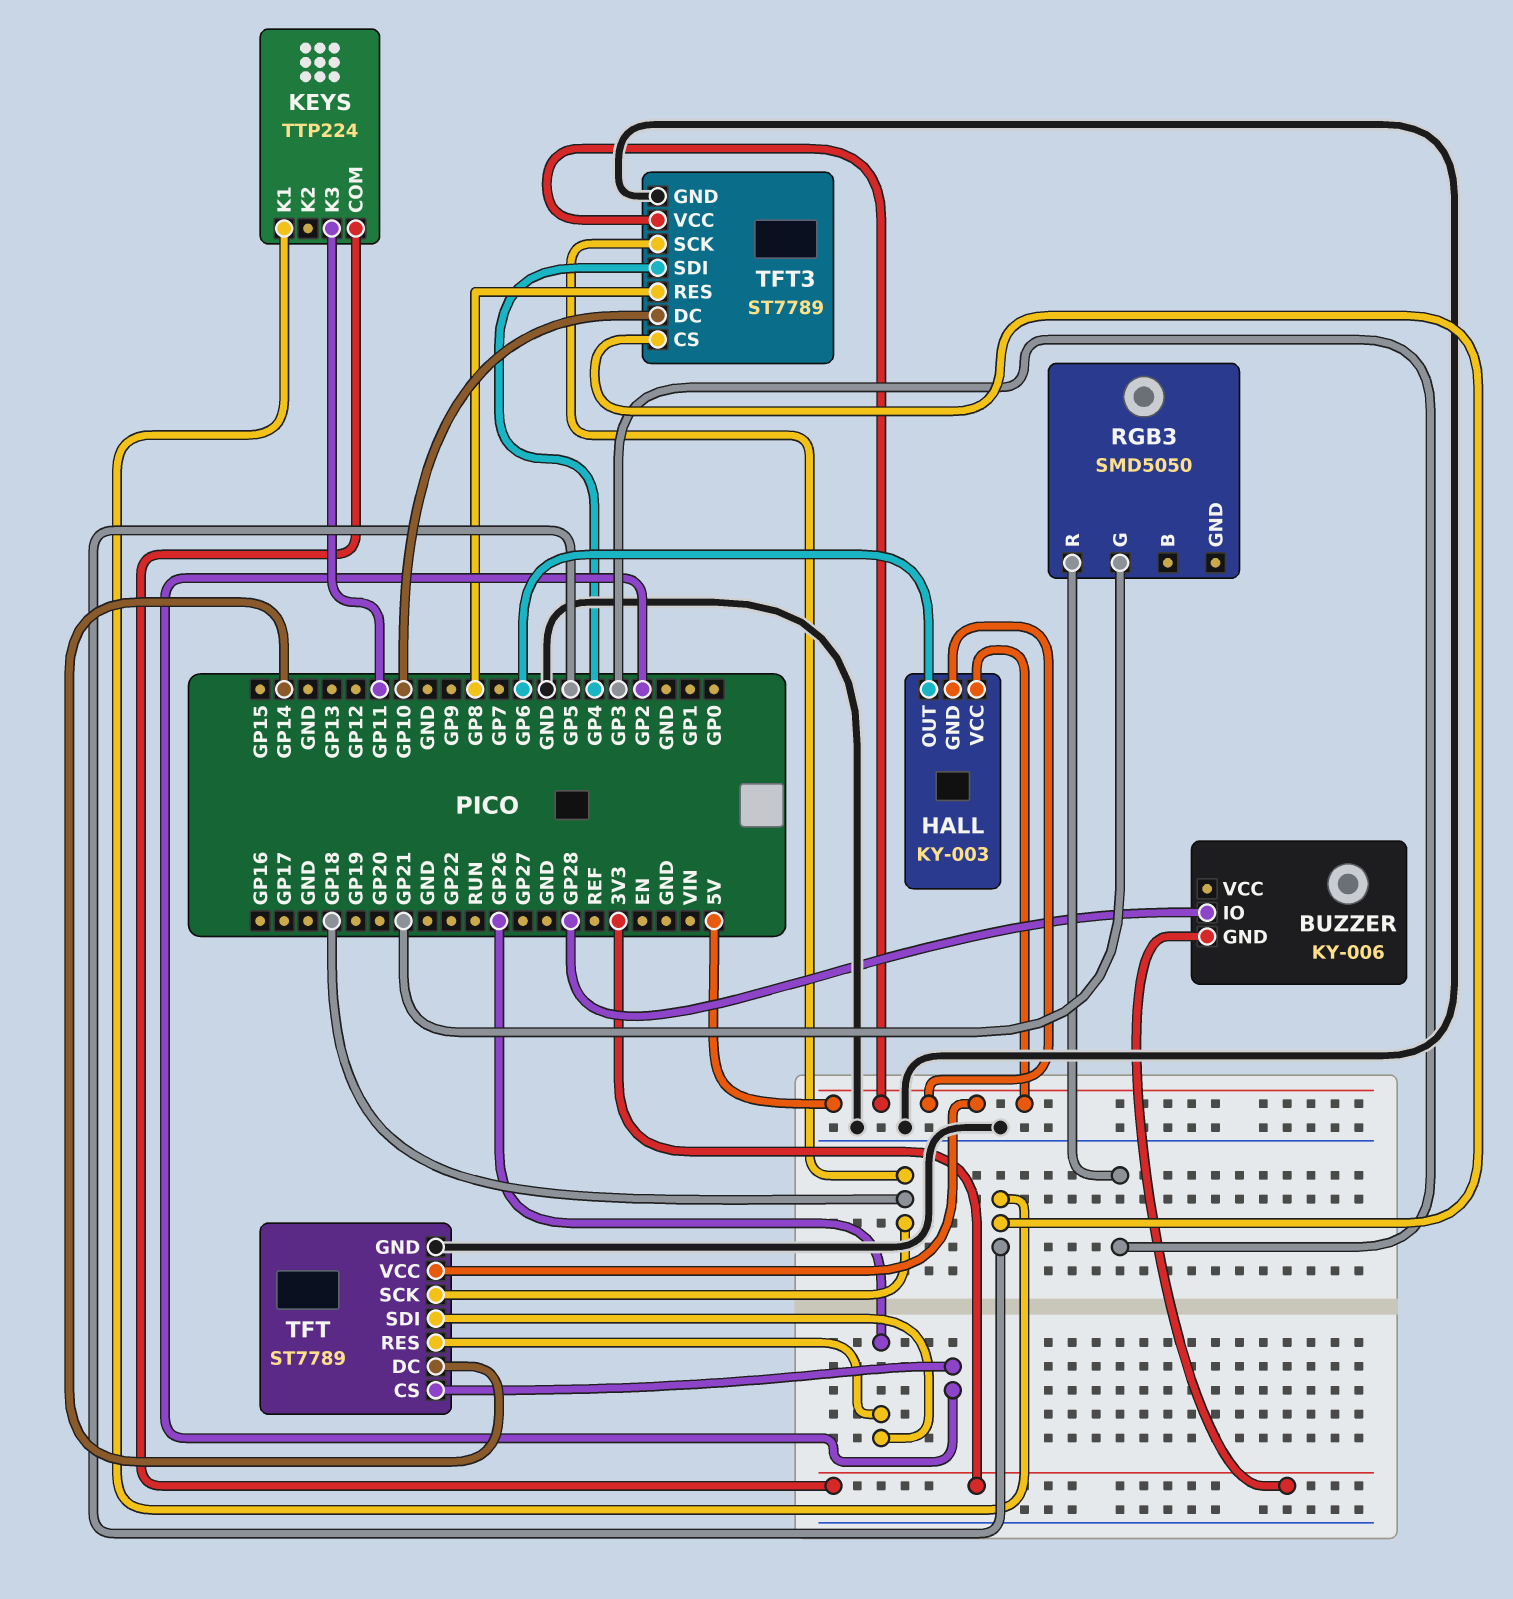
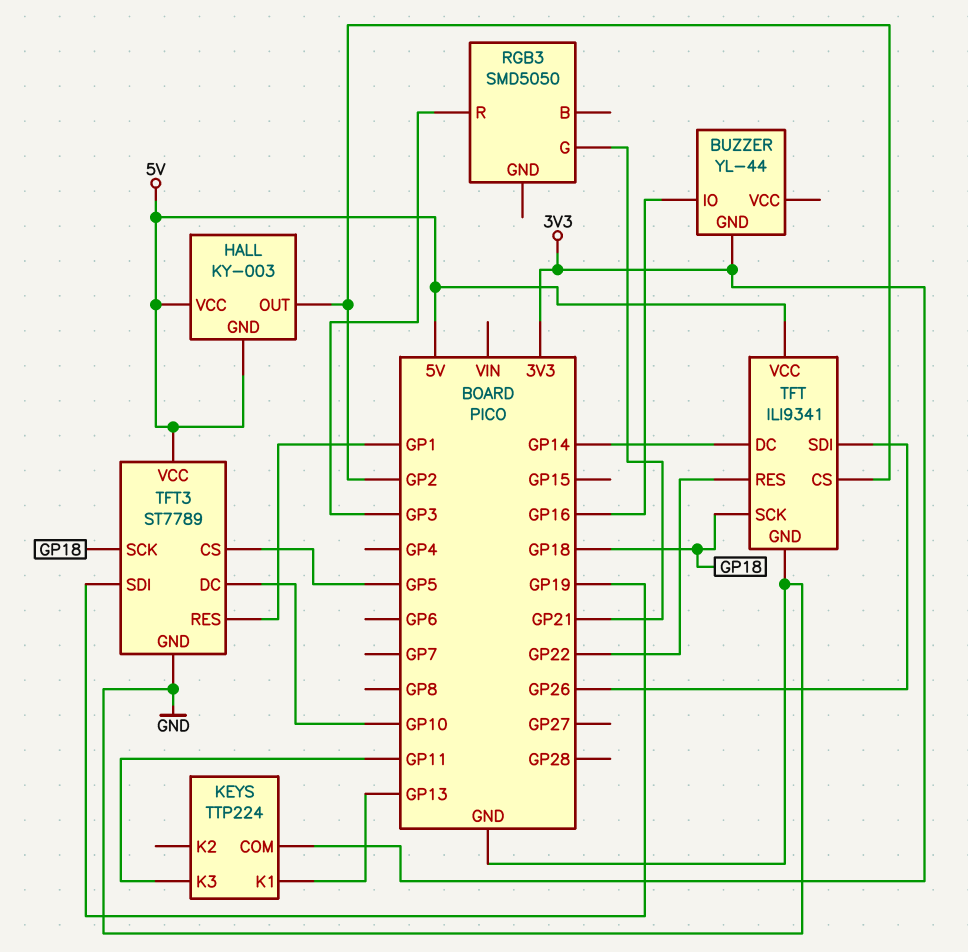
BUZZER: KY-006 -> YL-44
BUZZER pin IO: GP28 -> GP16
HALL pin OUT: GP6 -> GP2
KEYS pin K1: GP5 -> GP13
TFT: ST7789 -> ILI9341
TFT pin RES: GP26 -> GP22
TFT3 pin RES: GP8 -> GP1
TFT3 pin SDI: GP4 -> GP19

